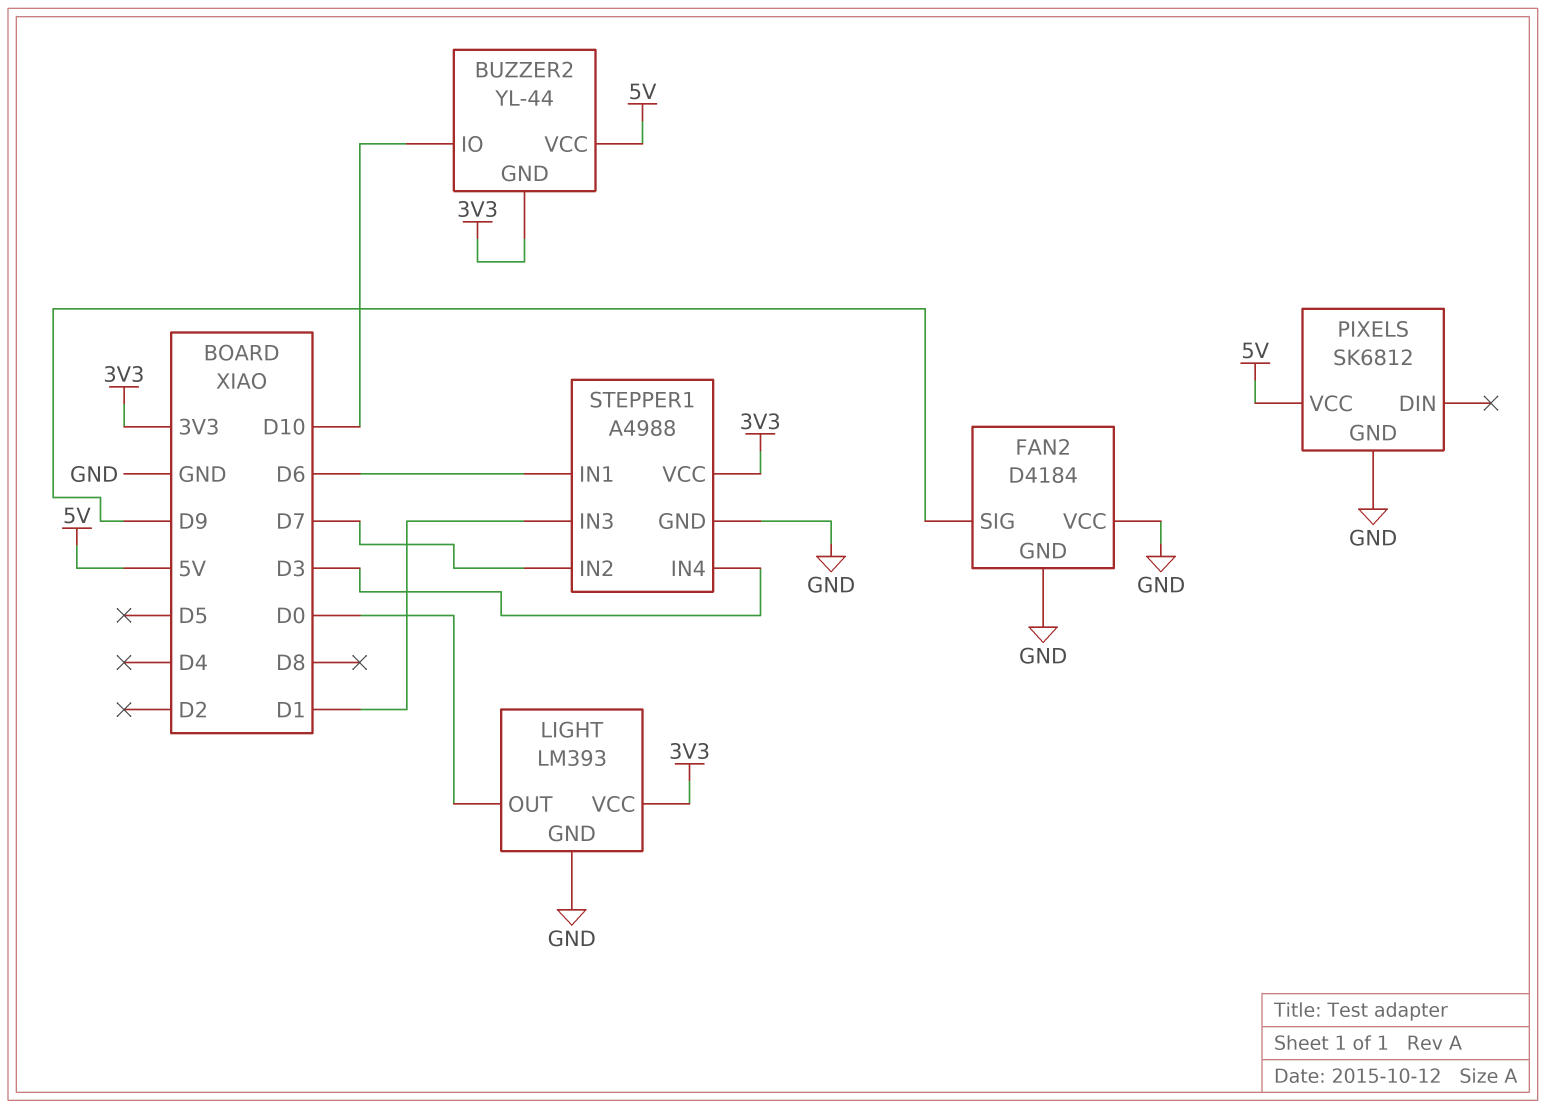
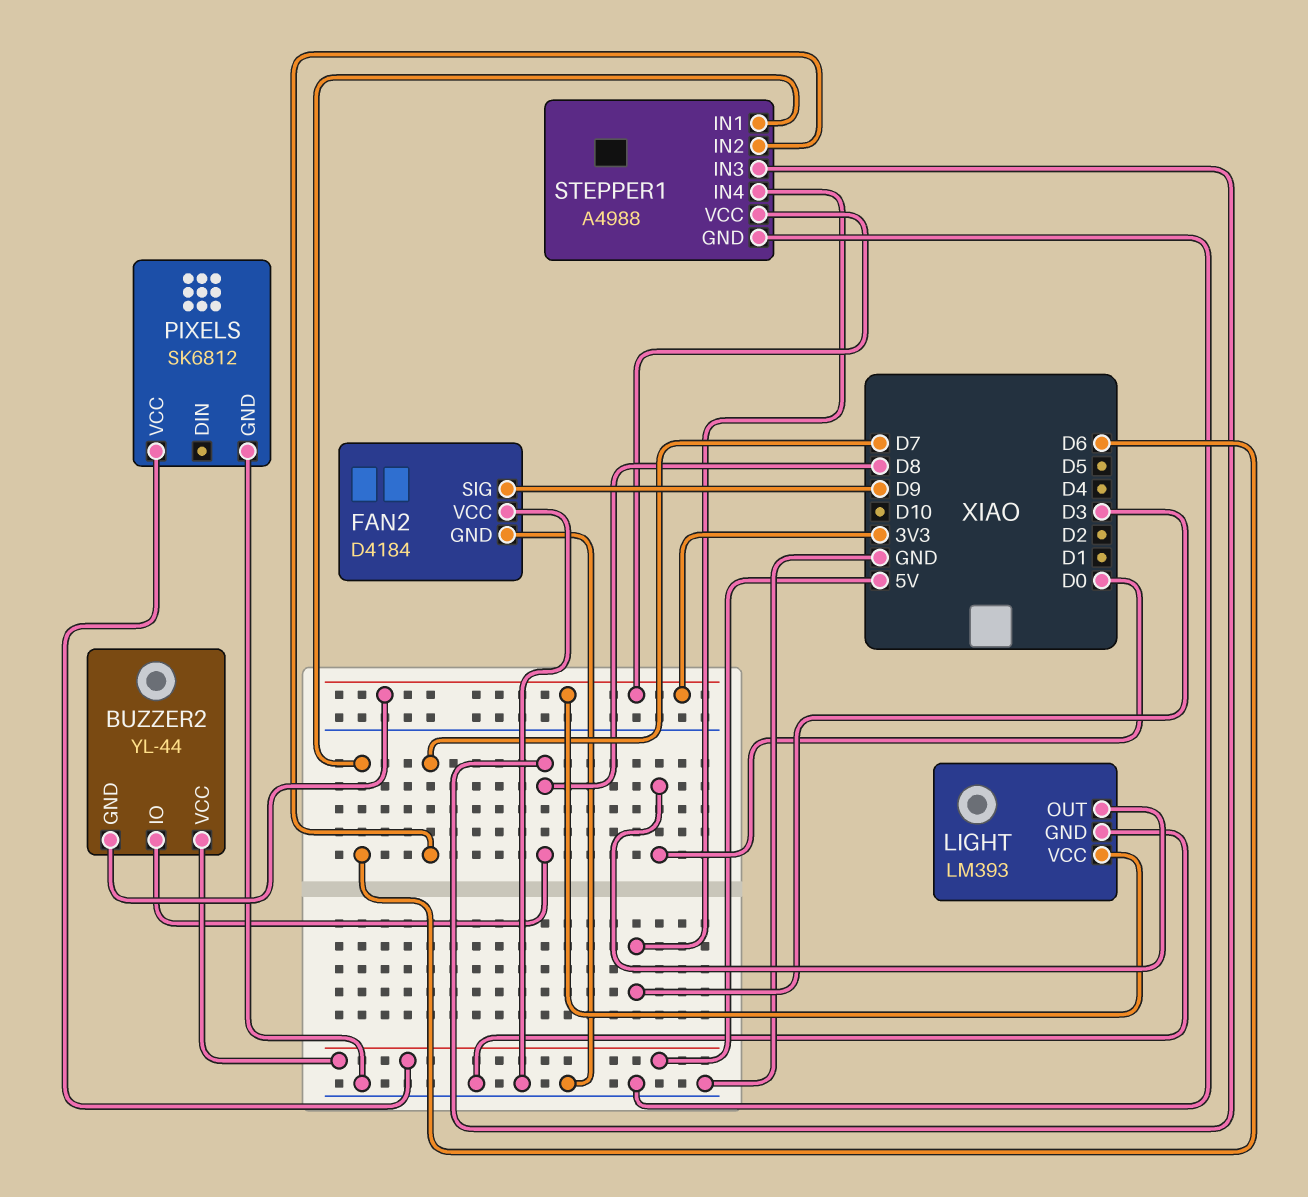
BUZZER2 pin IO: D10 -> D8
STEPPER1 pin IN3: D1 -> D8

